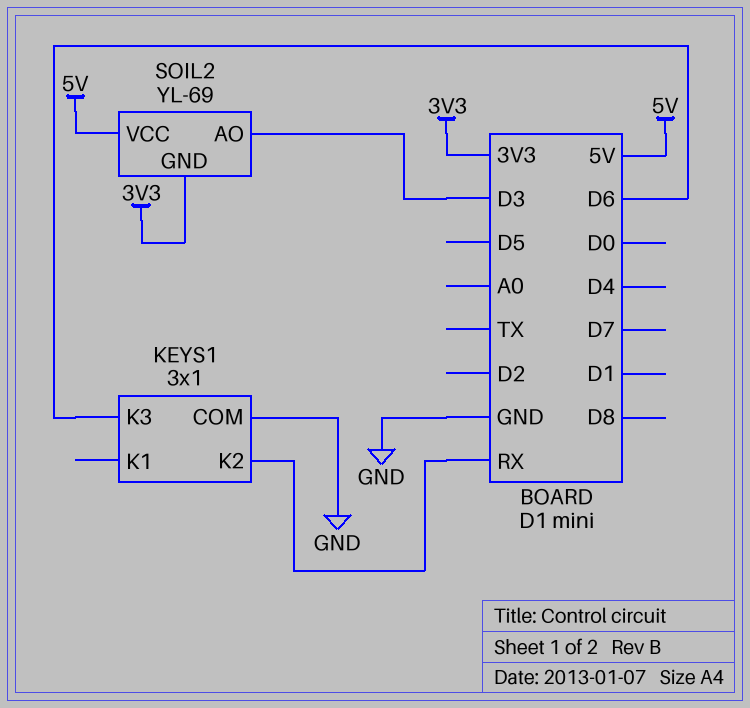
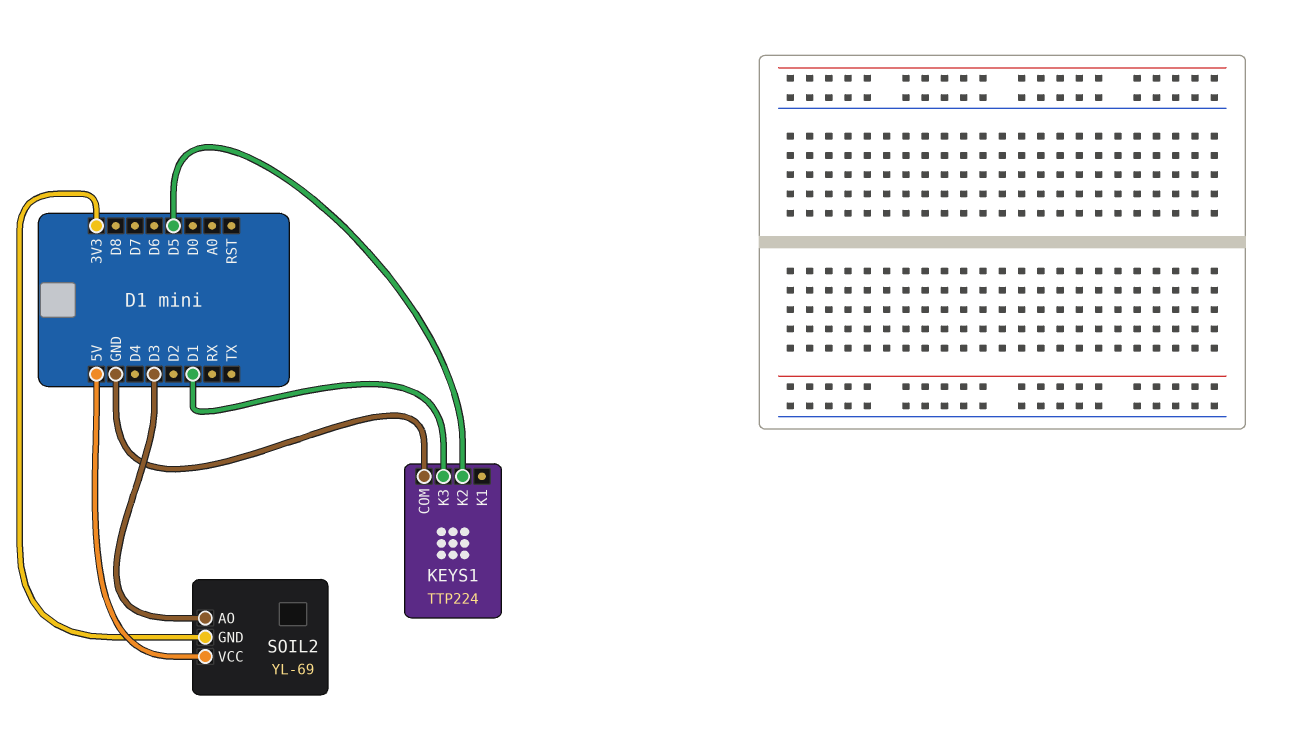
KEYS1: 3x1 -> TTP224
KEYS1 pin K2: RX -> D5
KEYS1 pin K3: D6 -> D1

